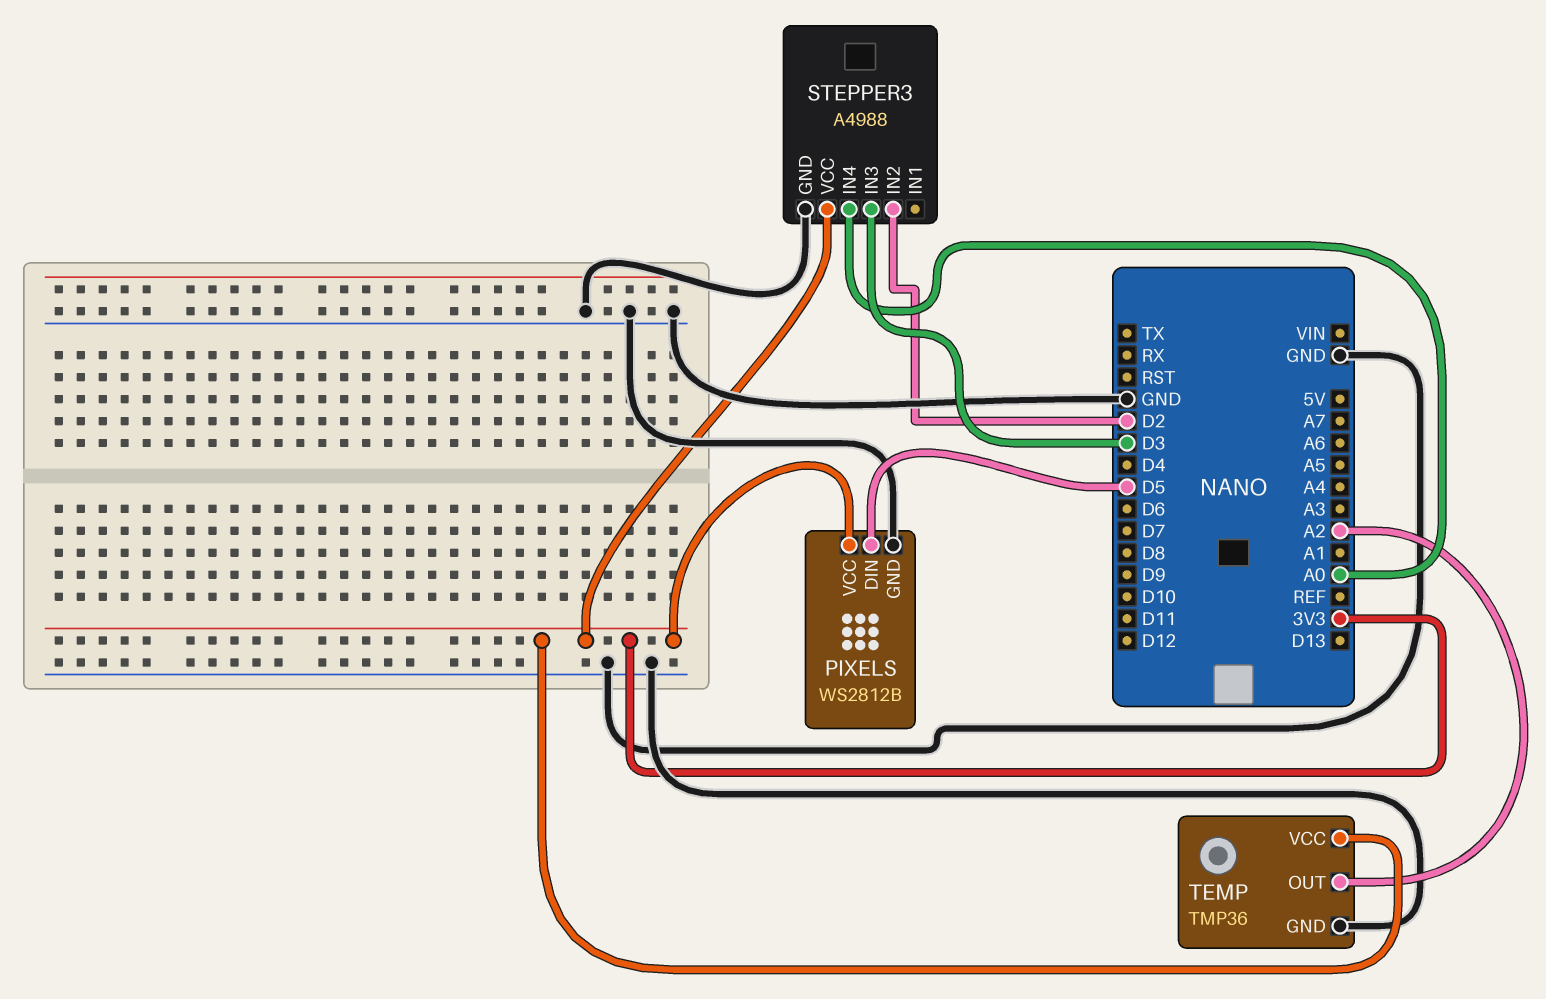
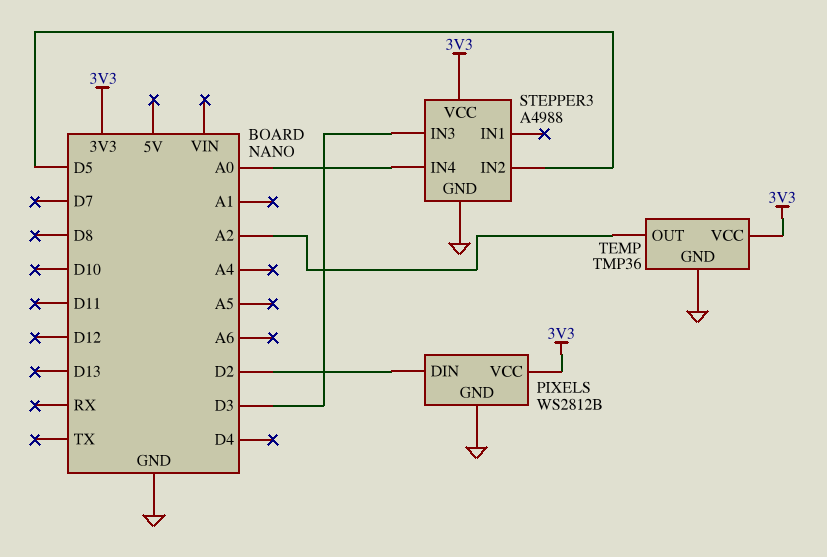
PIXELS pin DIN: D5 -> D2
STEPPER3 pin IN2: D2 -> D5

